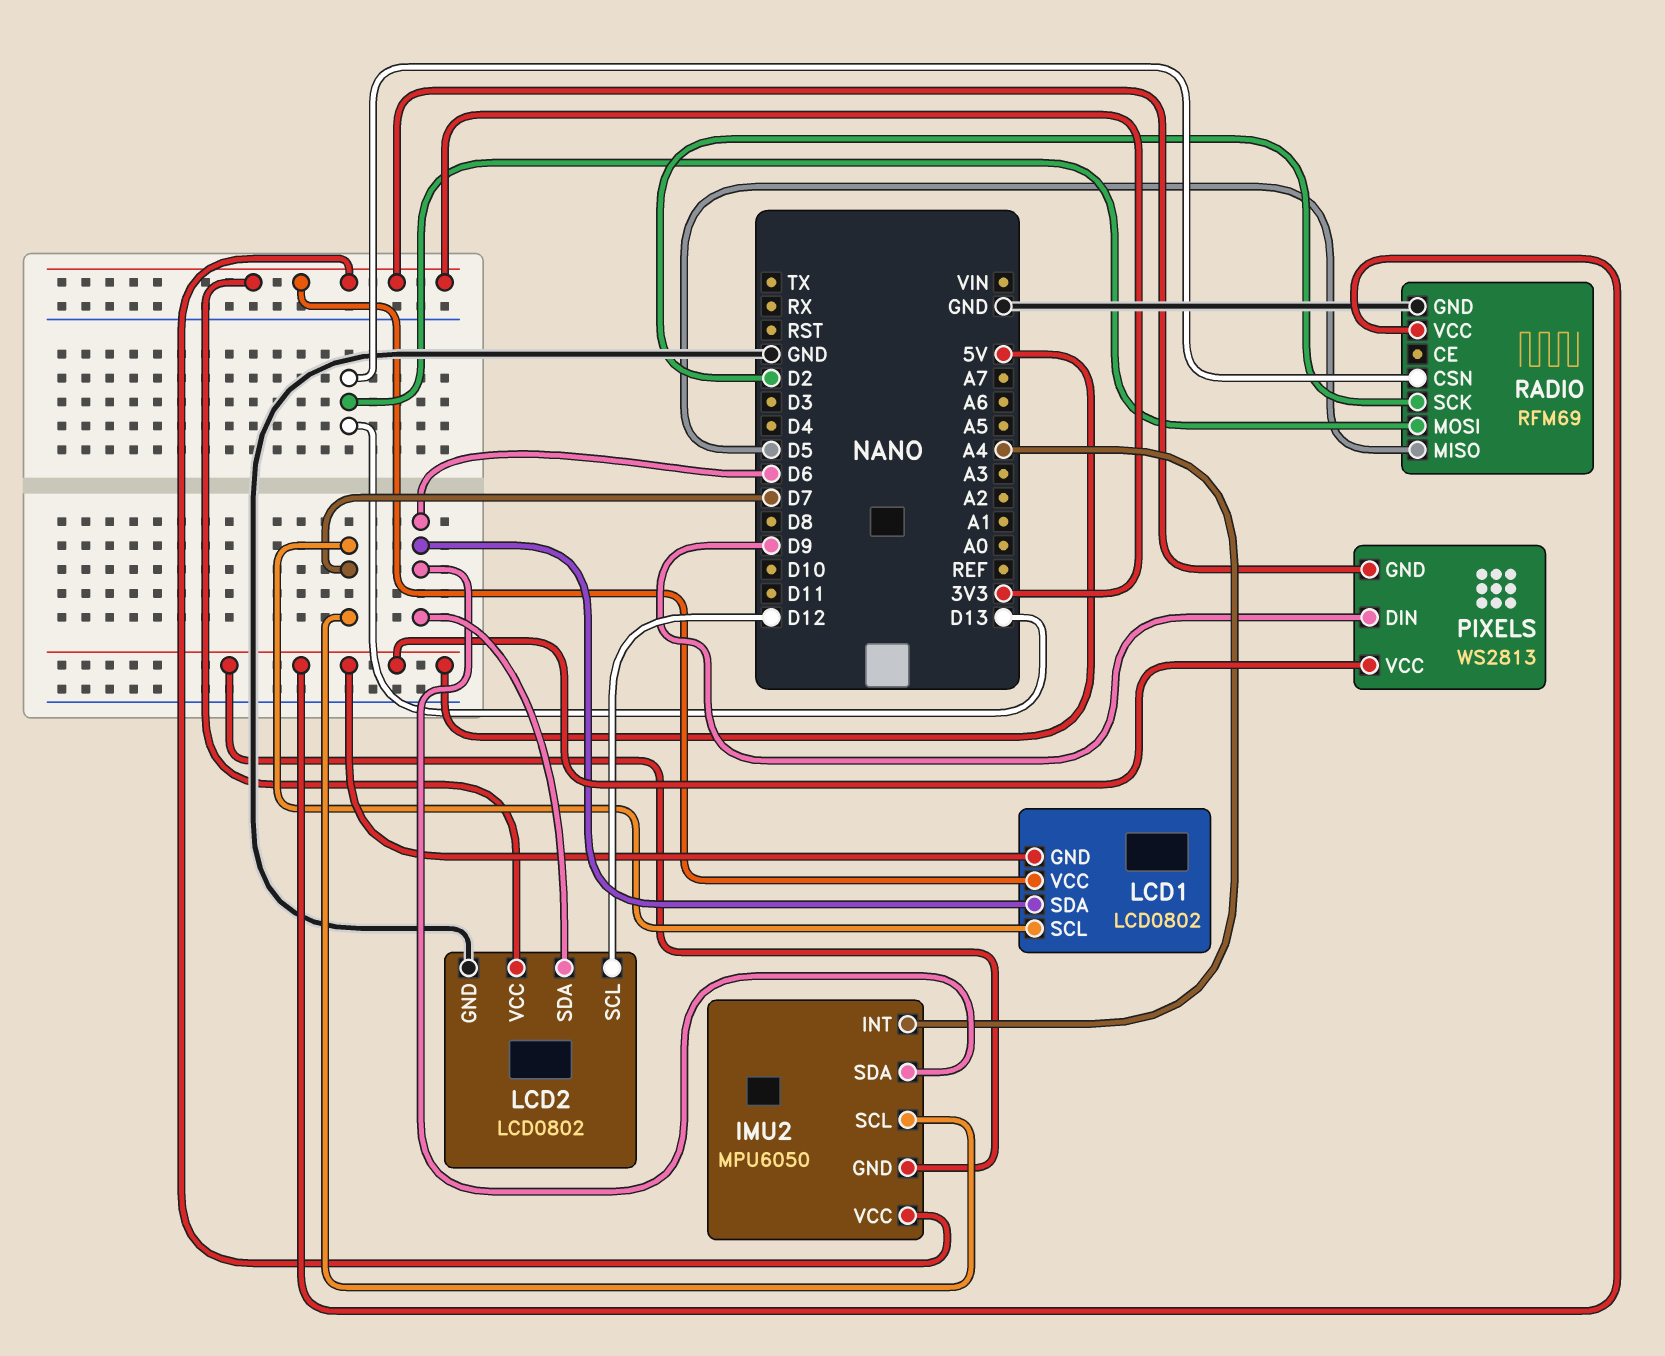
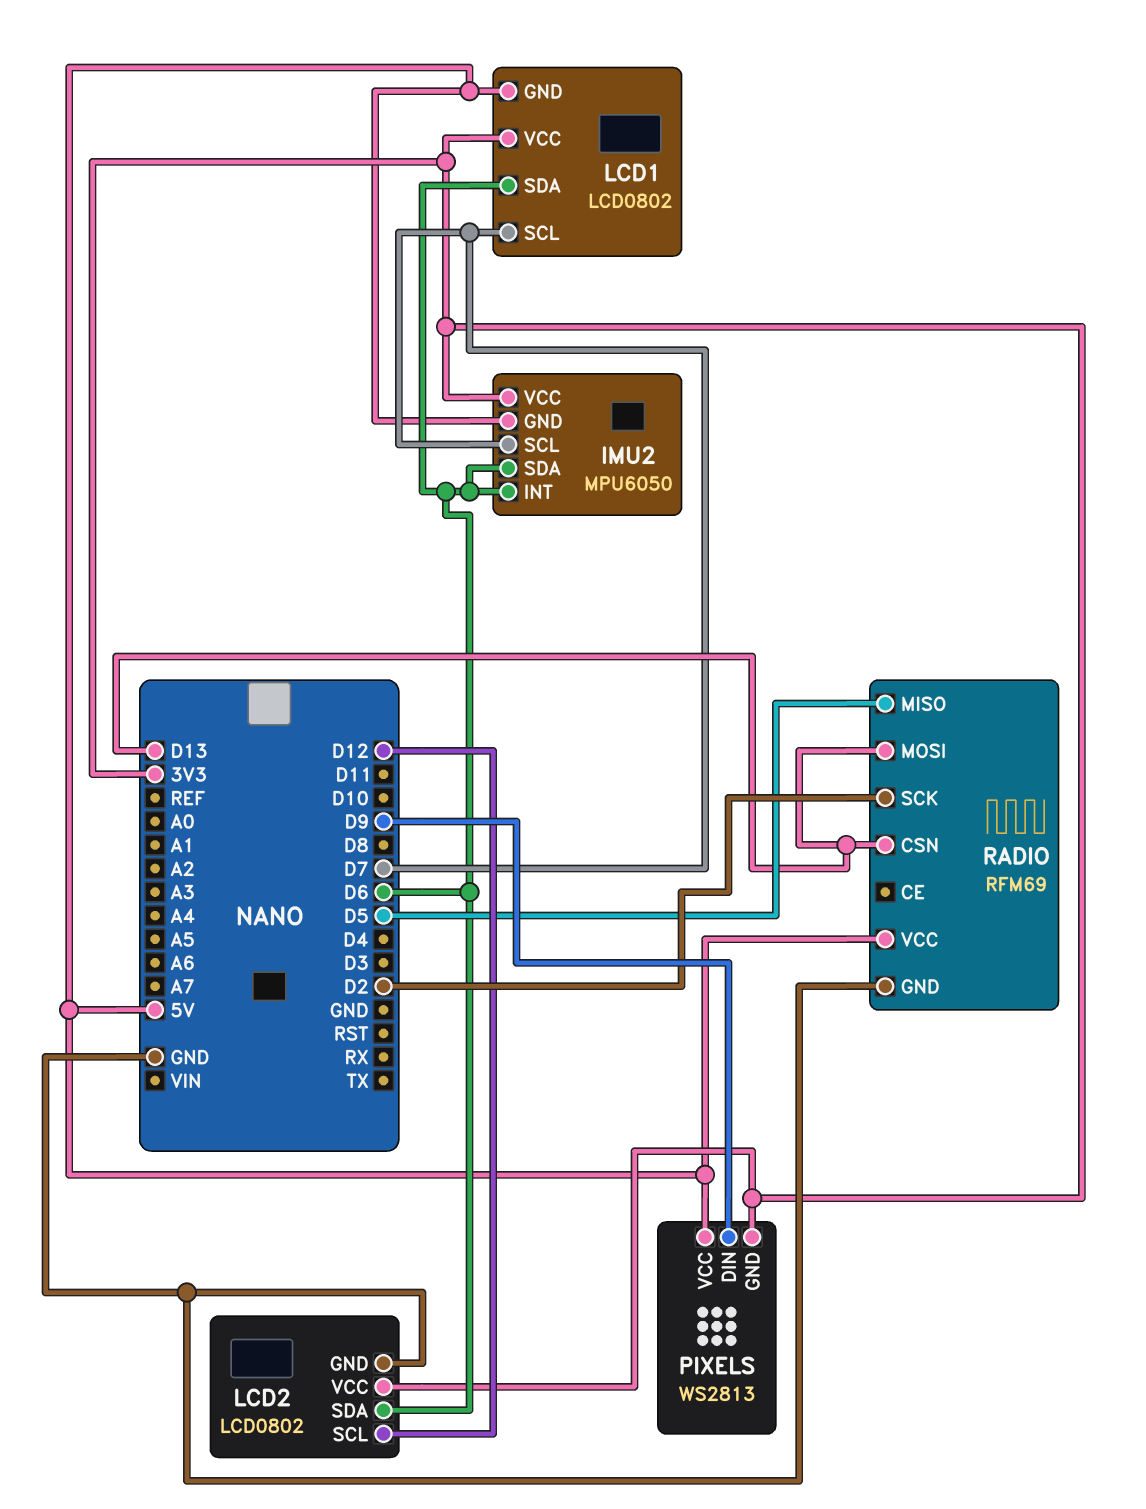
IMU2 pin INT: A4 -> D6

